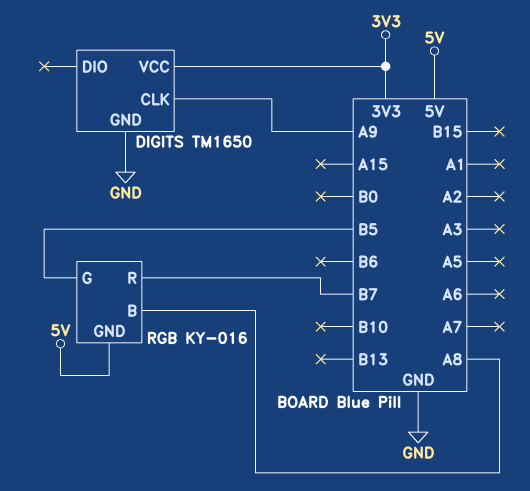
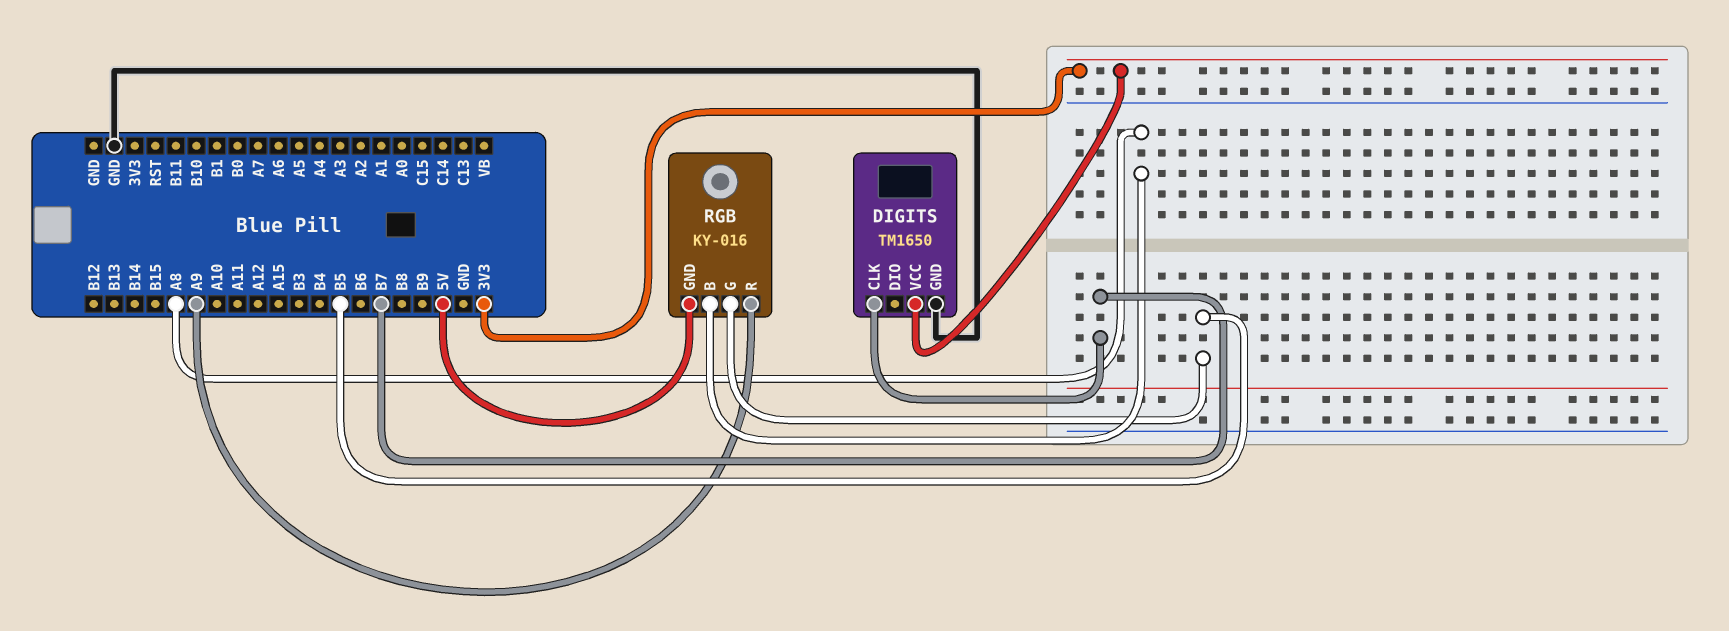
DIGITS pin CLK: A9 -> B7
RGB pin R: B7 -> A9

